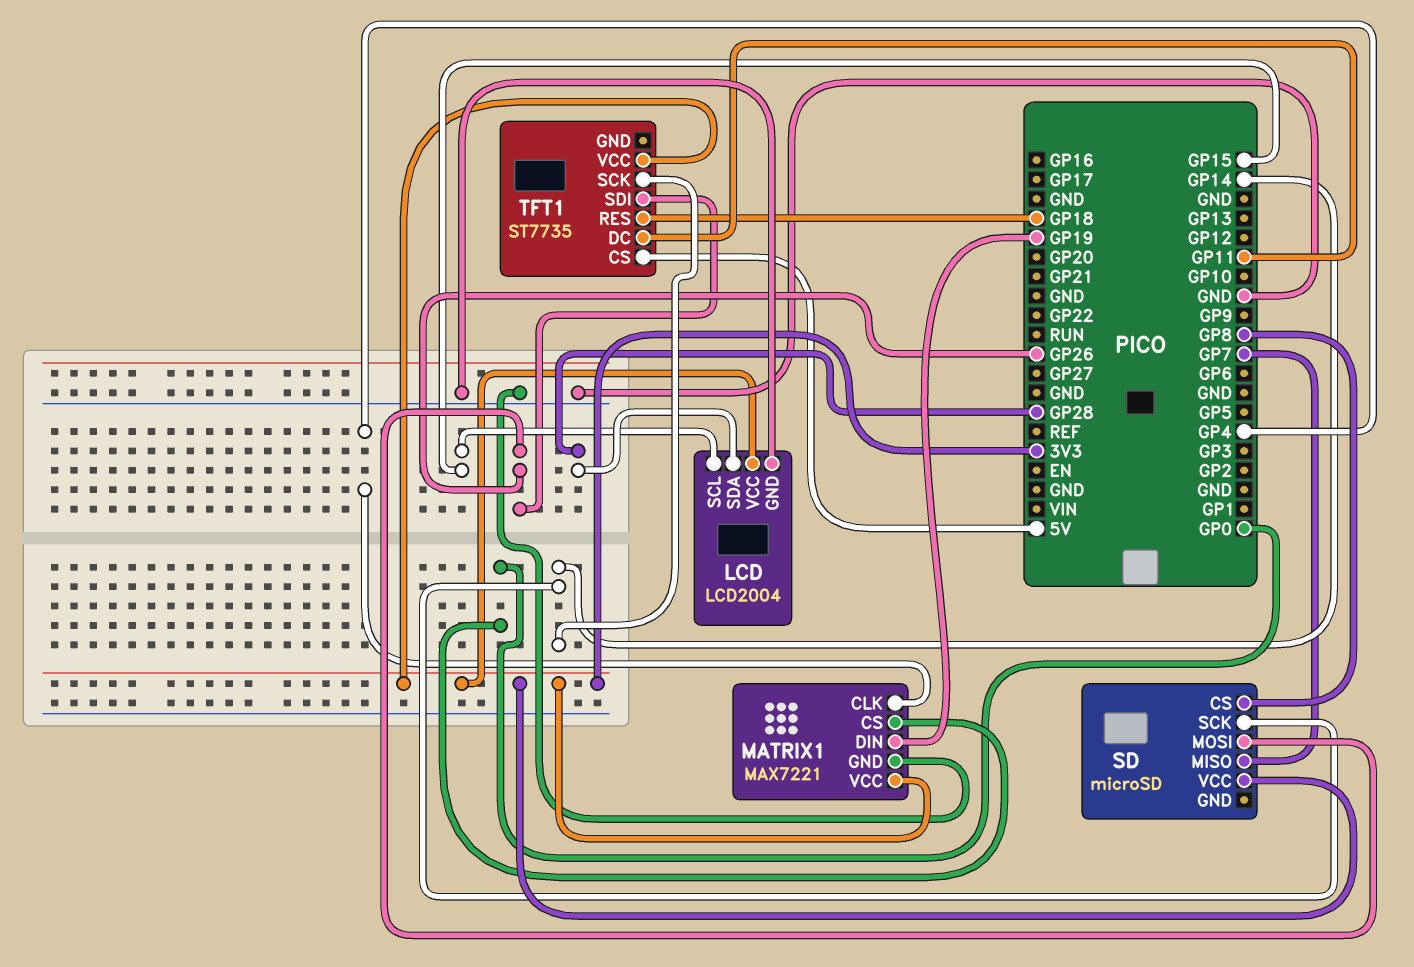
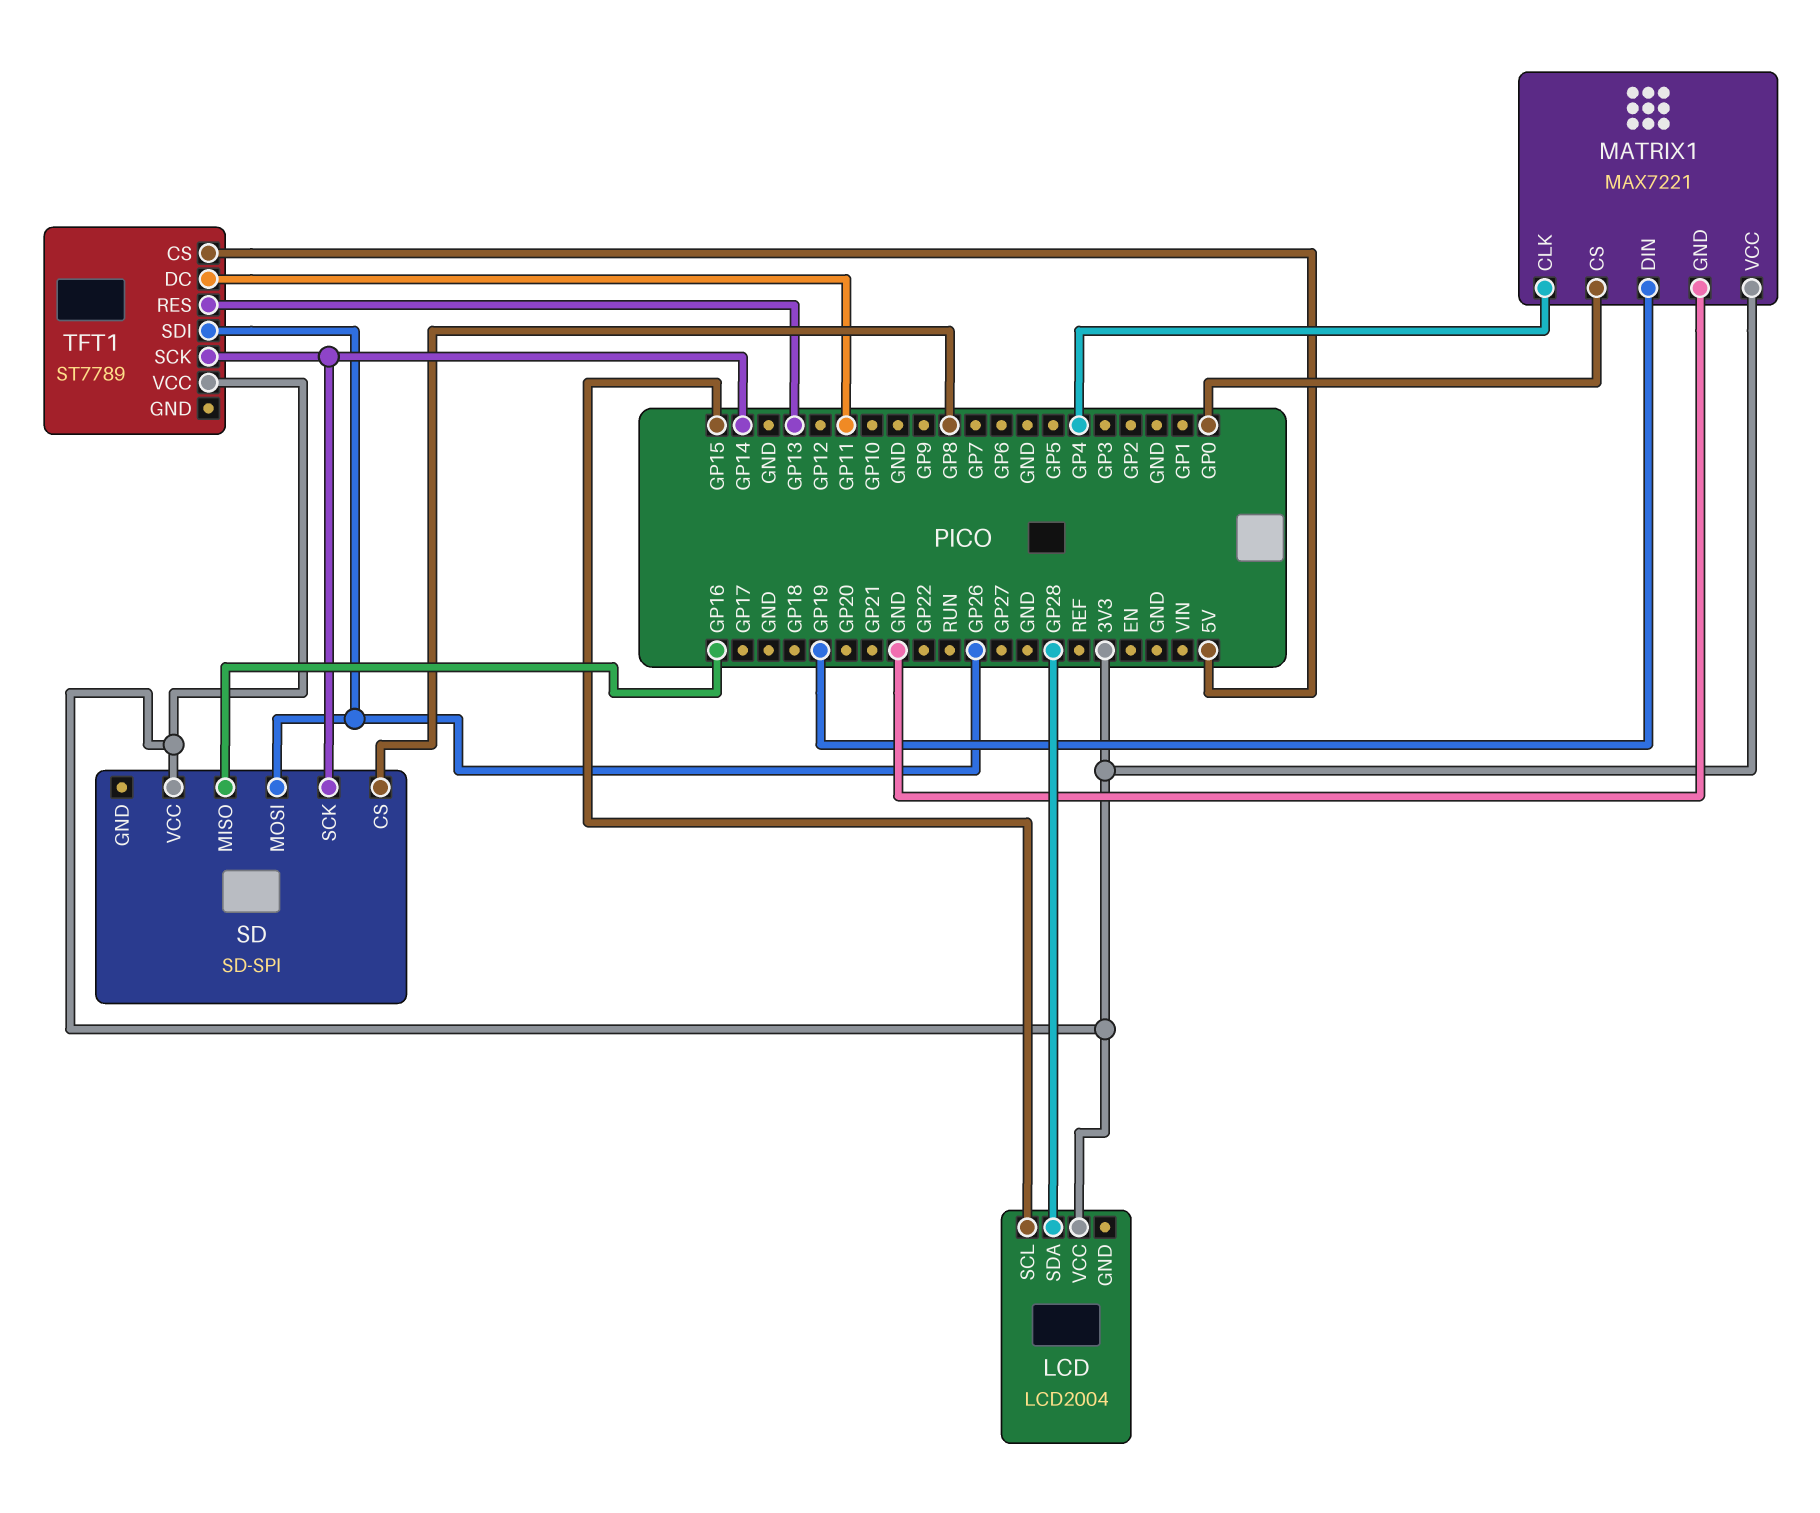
LCD pin GND: GND -> none
SD: microSD -> SD-SPI
SD pin MISO: GP7 -> GP16
TFT1: ST7735 -> ST7789
TFT1 pin RES: GP18 -> GP13

